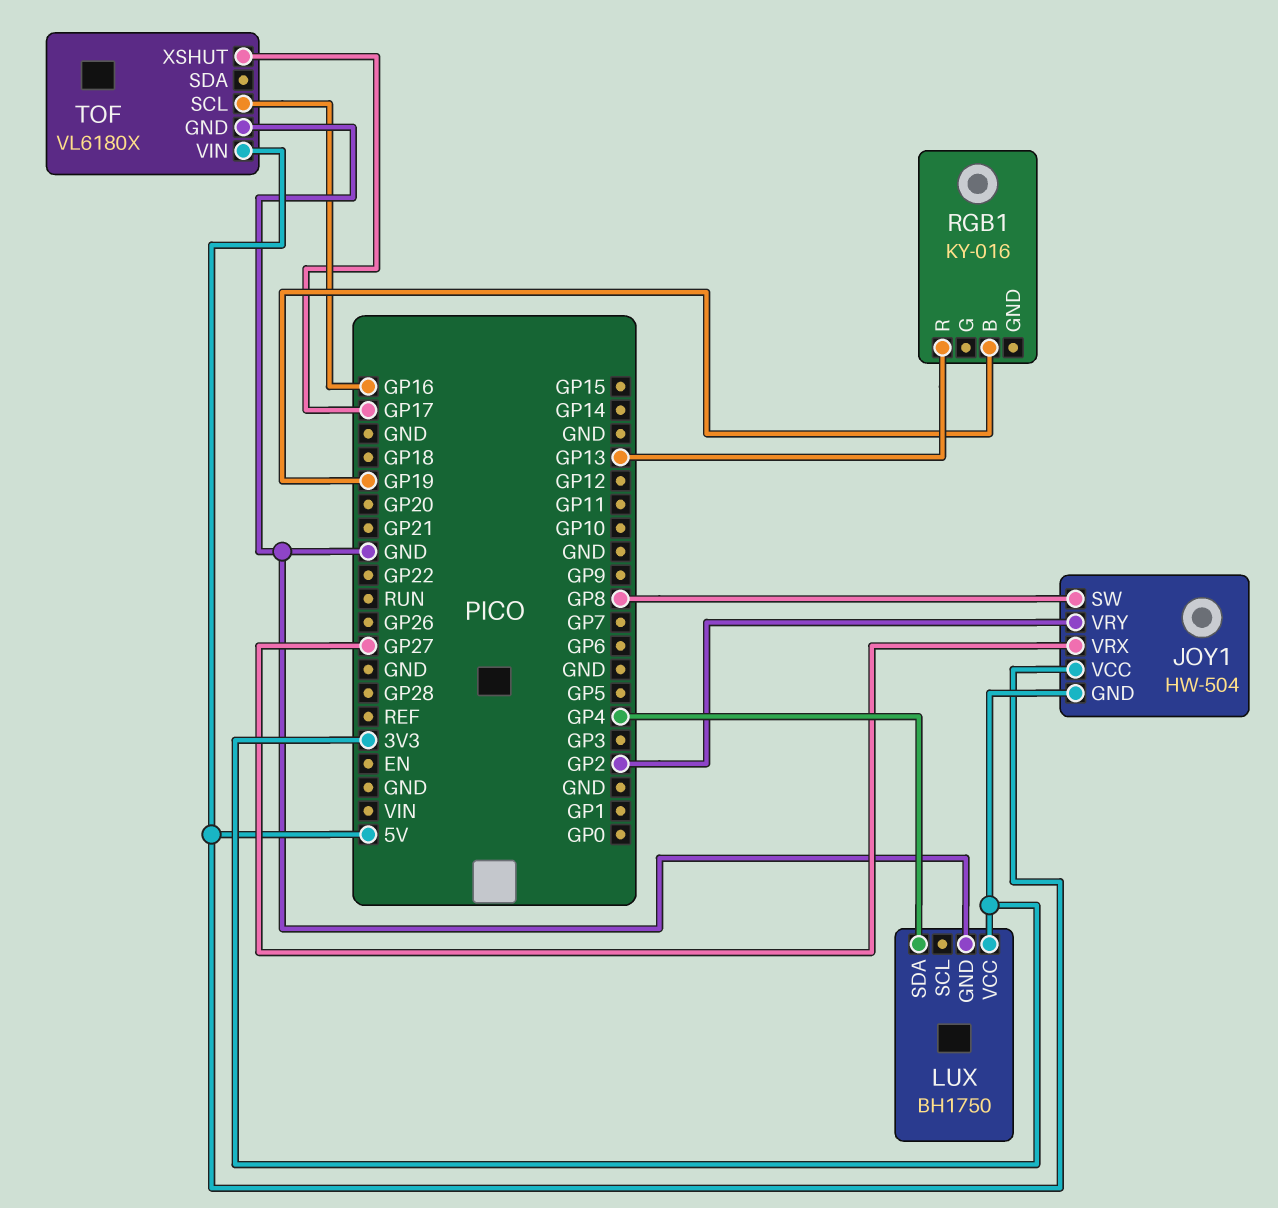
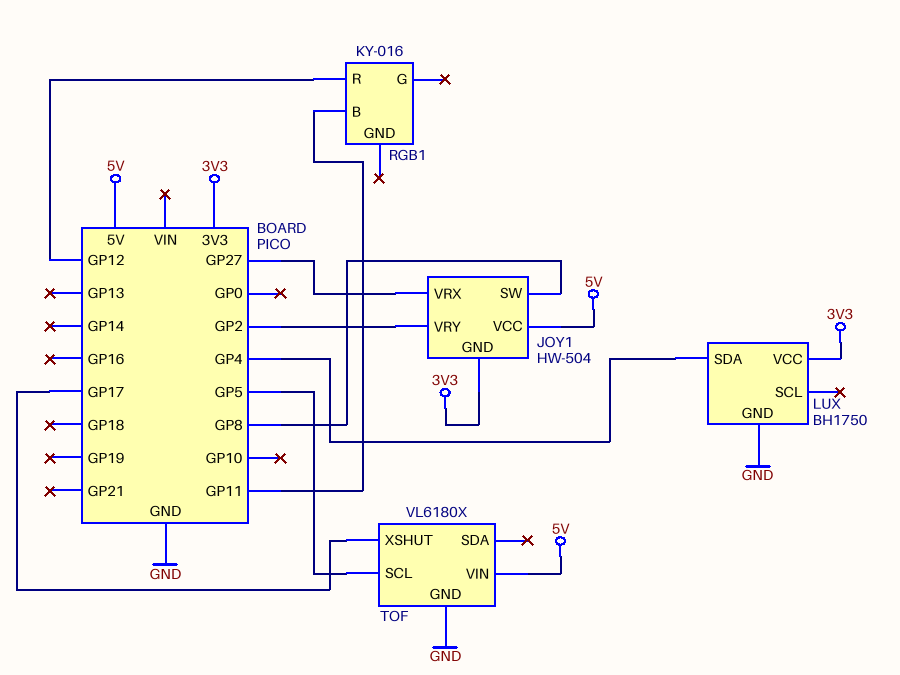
RGB1 pin B: GP19 -> GP11
RGB1 pin R: GP13 -> GP12
TOF pin SCL: GP16 -> GP5

